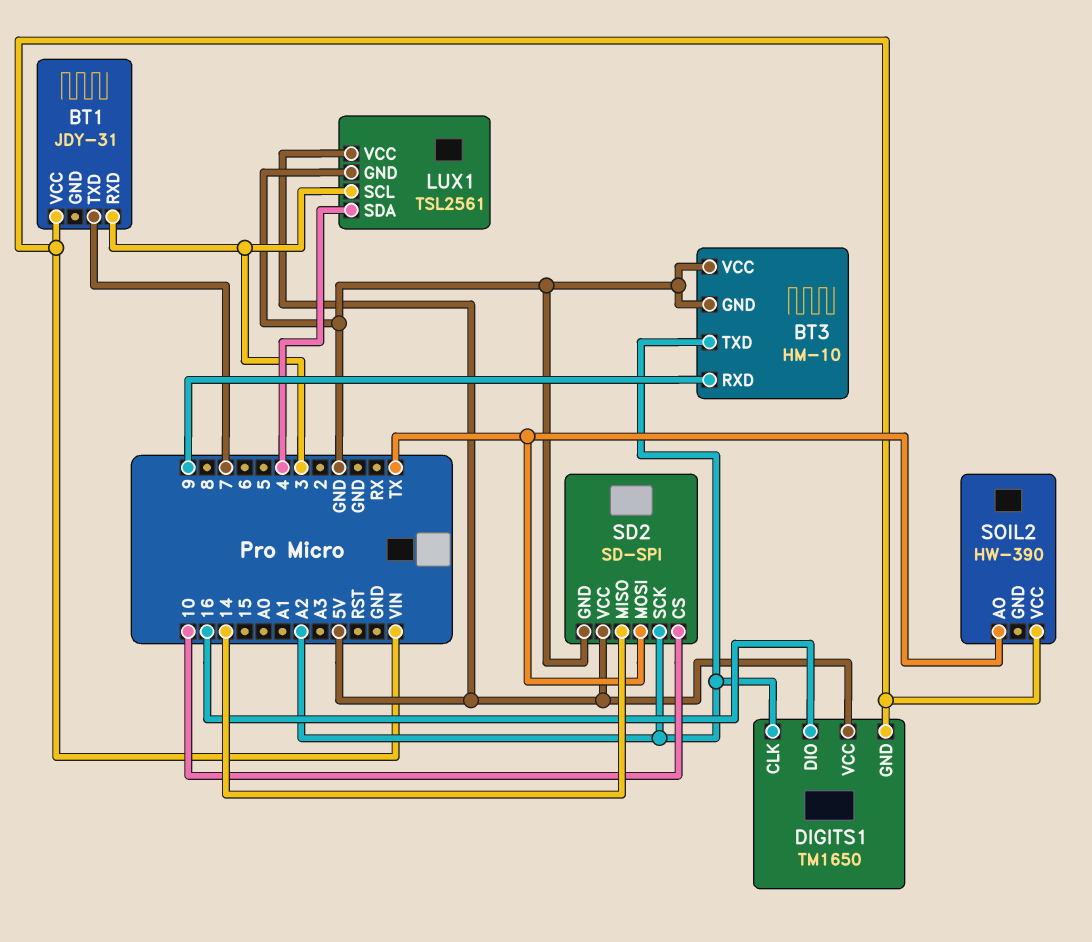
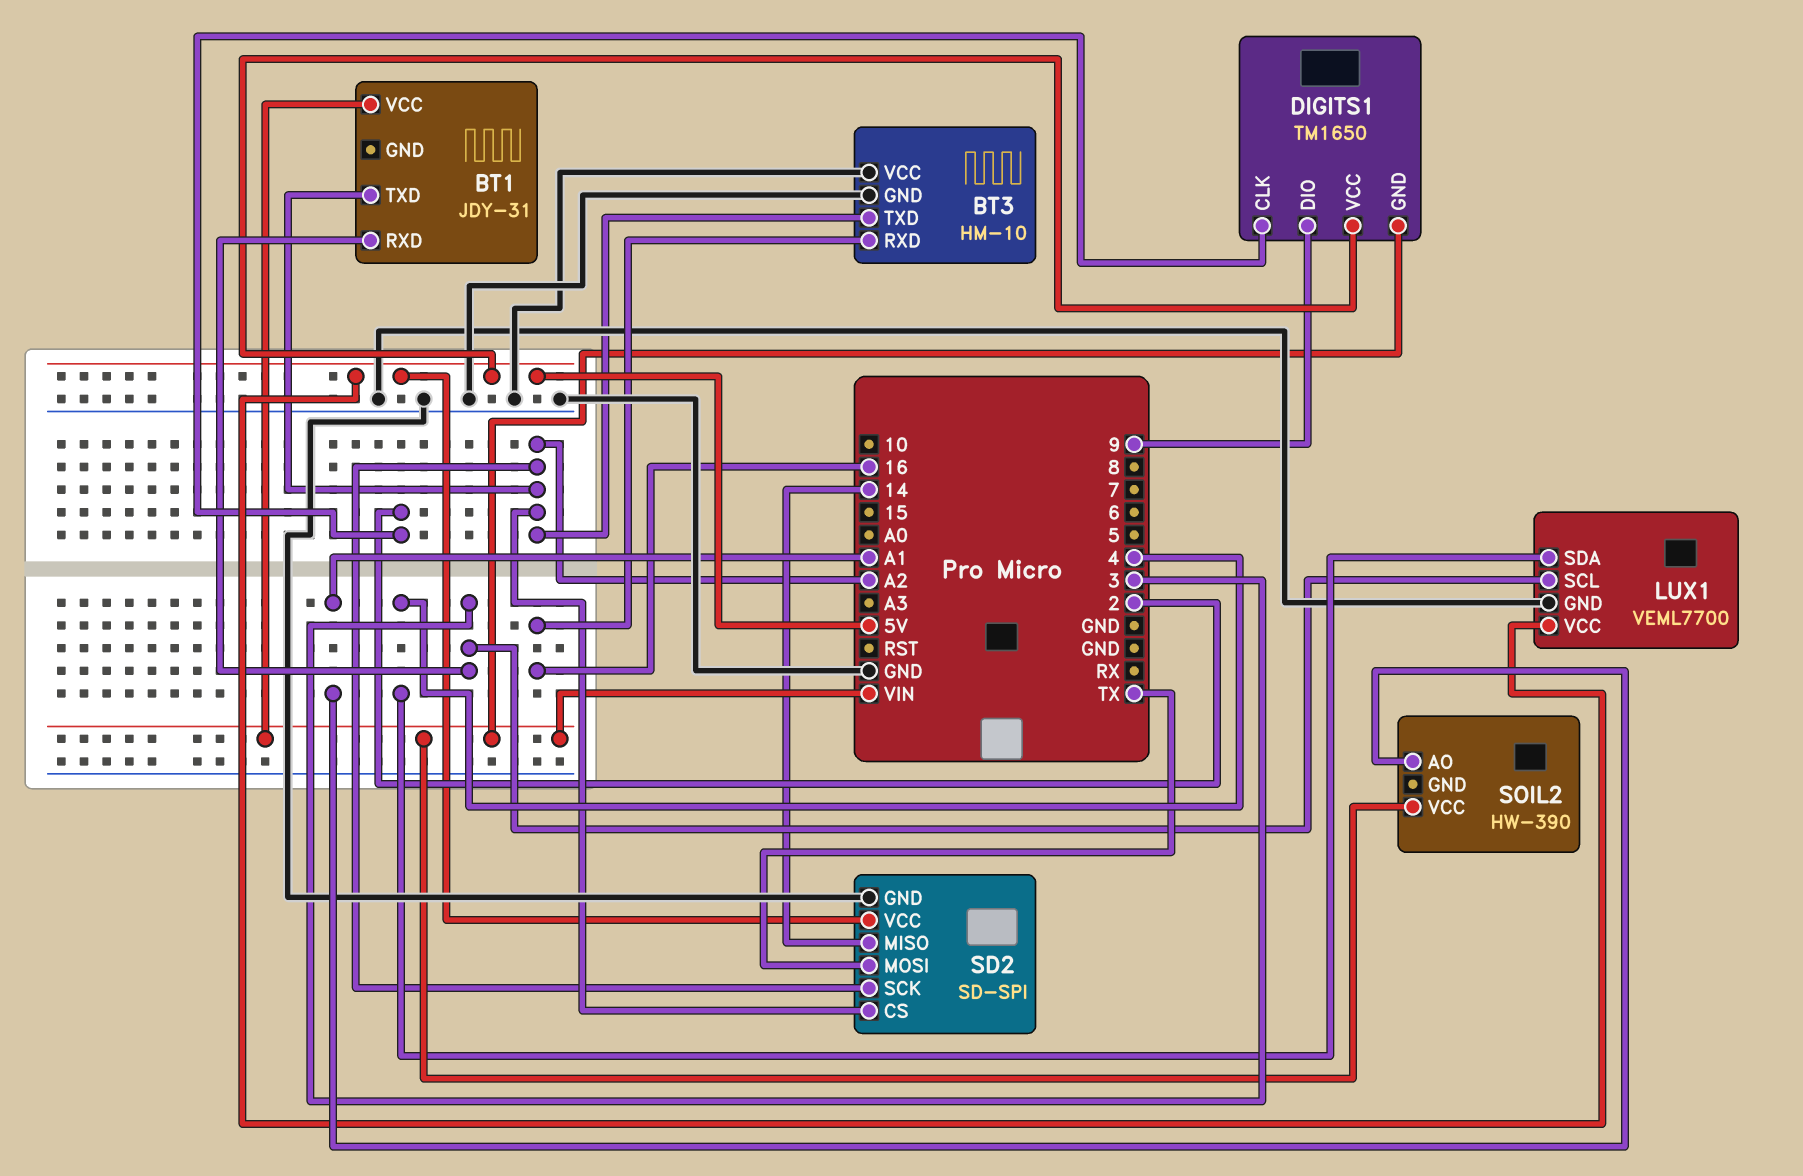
BT1 pin TXD: 7 -> A2
BT3 pin RXD: 9 -> 16
DIGITS1 pin CLK: A2 -> 2
DIGITS1 pin DIO: 16 -> 9
LUX1: TSL2561 -> VEML7700
SD2 pin CS: 10 -> A2
SOIL2 pin AO: TX -> A1

